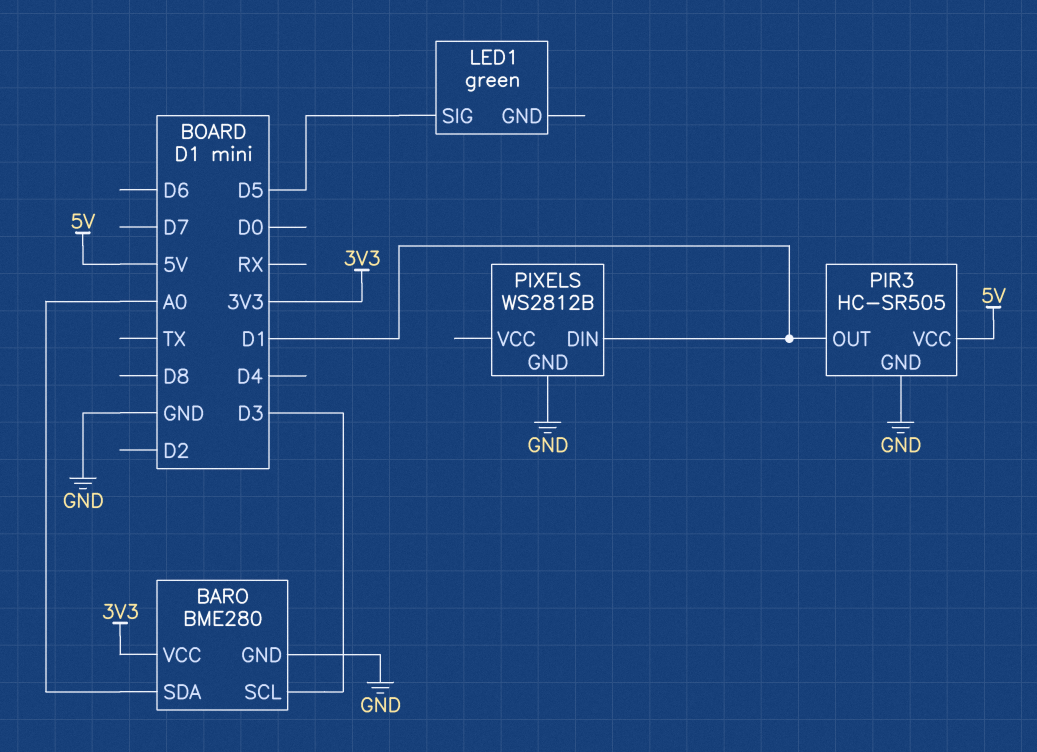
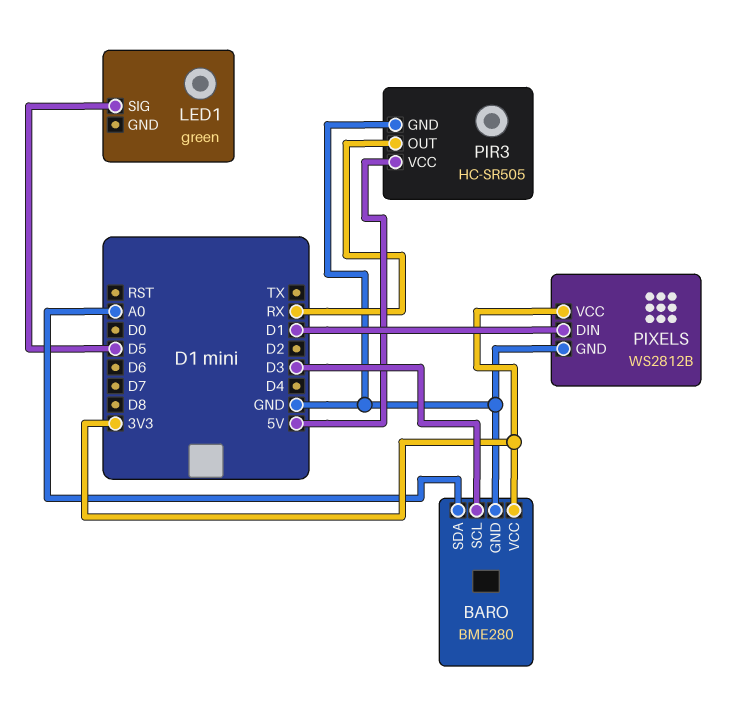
PIR3 pin OUT: D1 -> RX
PIXELS pin VCC: none -> 3V3

